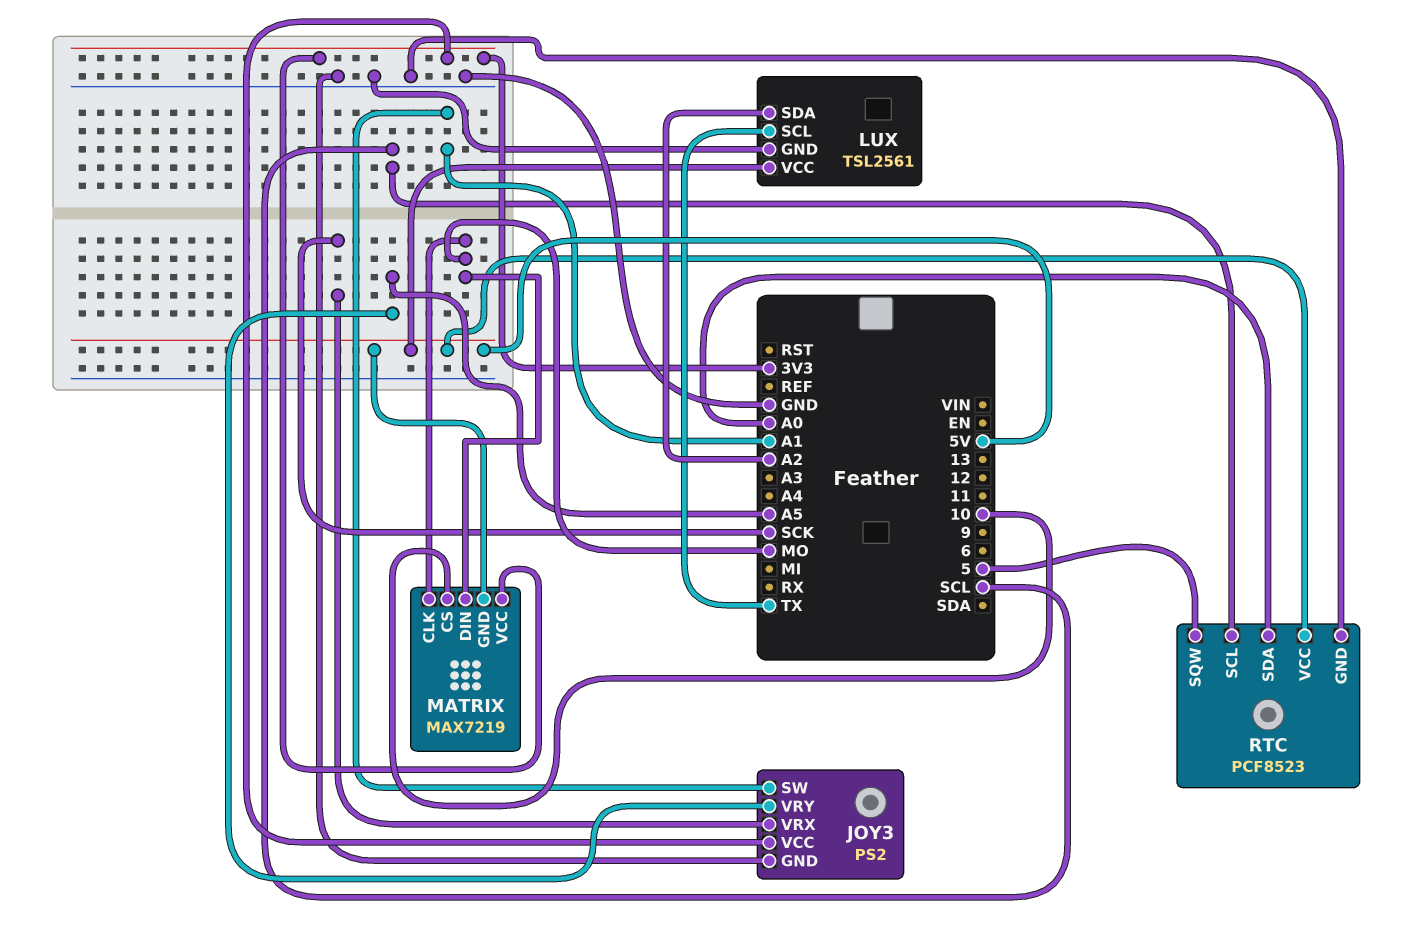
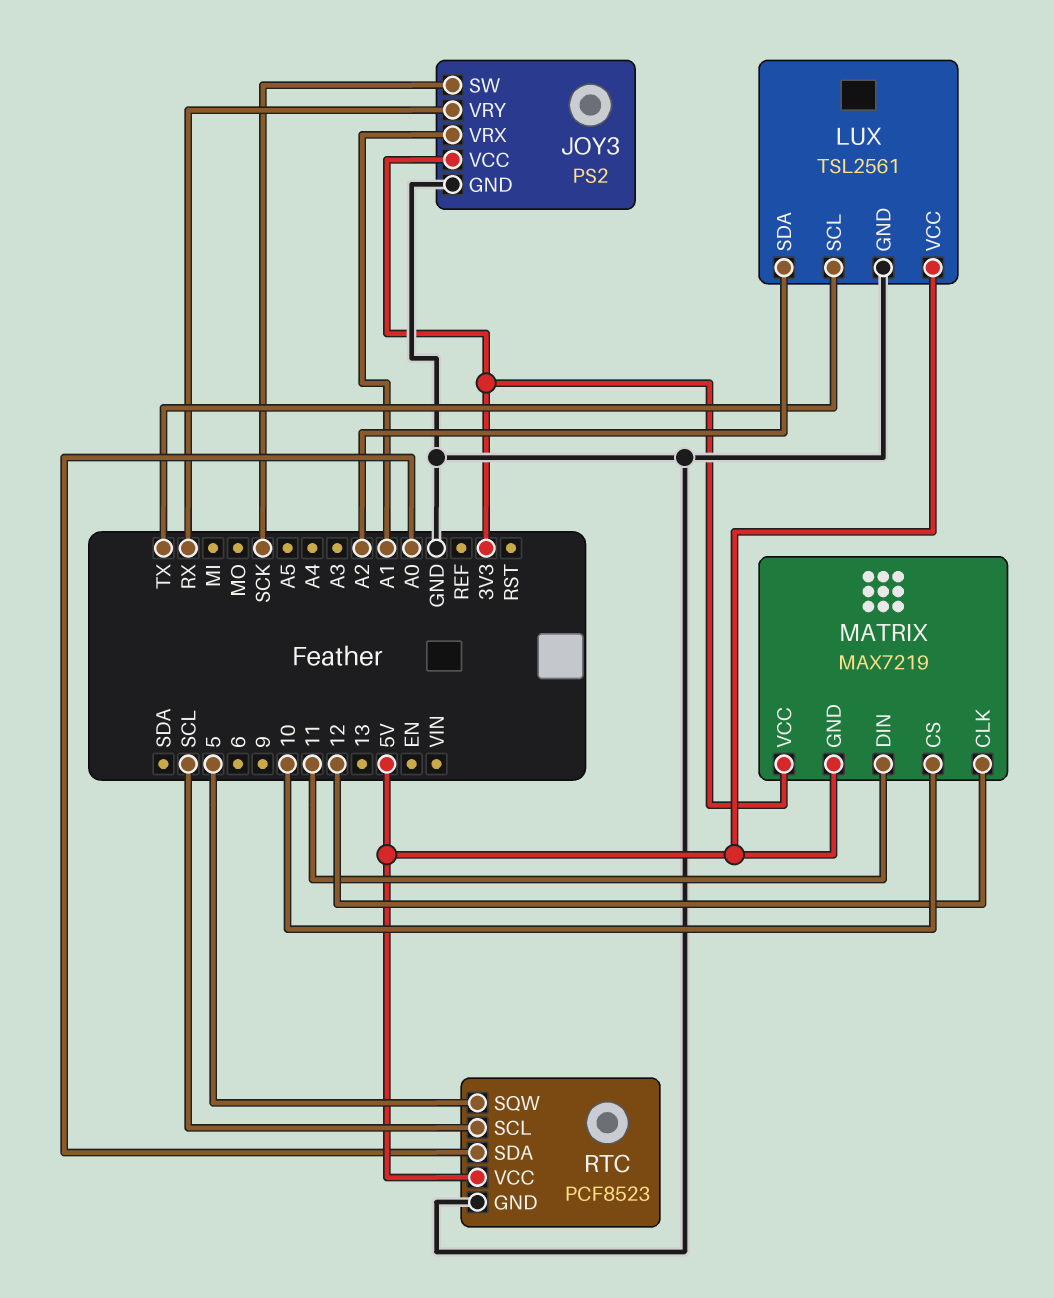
JOY3 pin SW: A1 -> SCK
JOY3 pin VRX: SCK -> A1
JOY3 pin VRY: A5 -> RX
MATRIX pin CLK: MO -> 12
MATRIX pin DIN: MO -> 11

